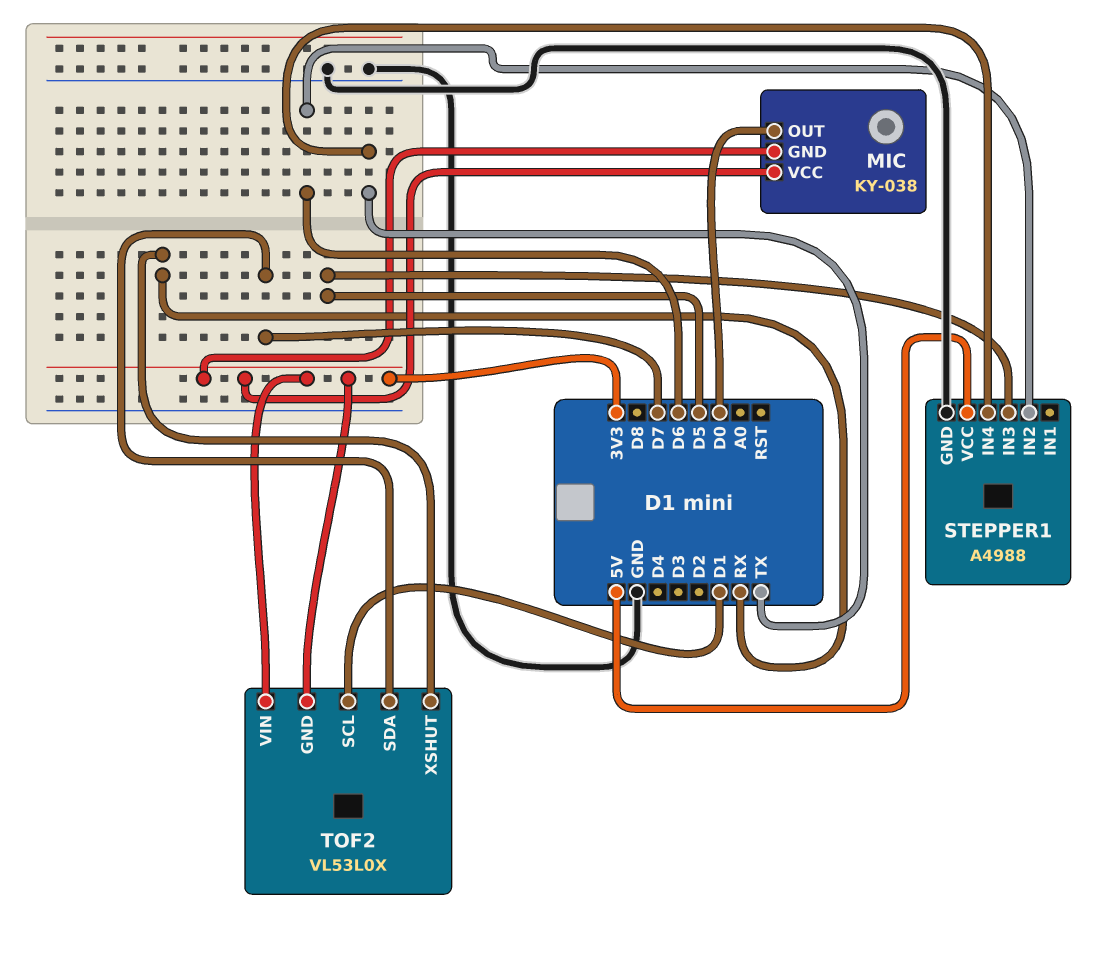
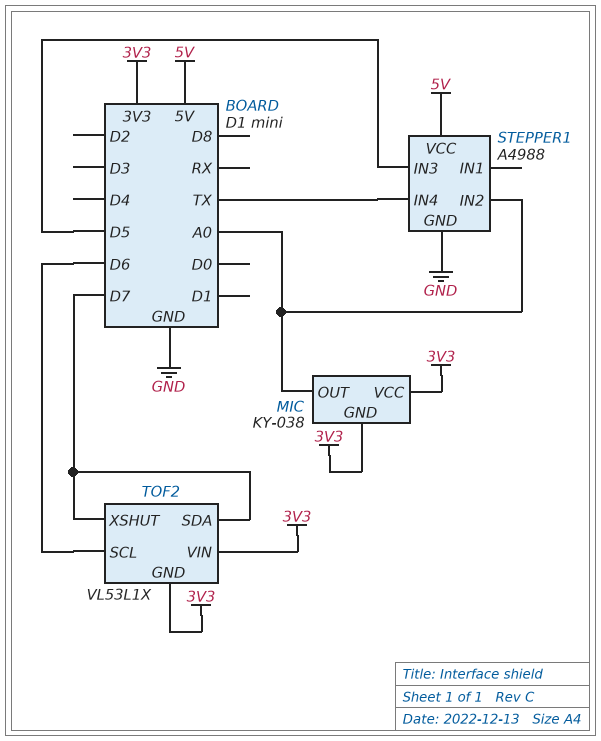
MIC pin OUT: D0 -> A0
STEPPER1 pin IN2: D6 -> A0
TOF2: VL53L0X -> VL53L1X
TOF2 pin SCL: D1 -> D6
TOF2 pin XSHUT: RX -> D7

